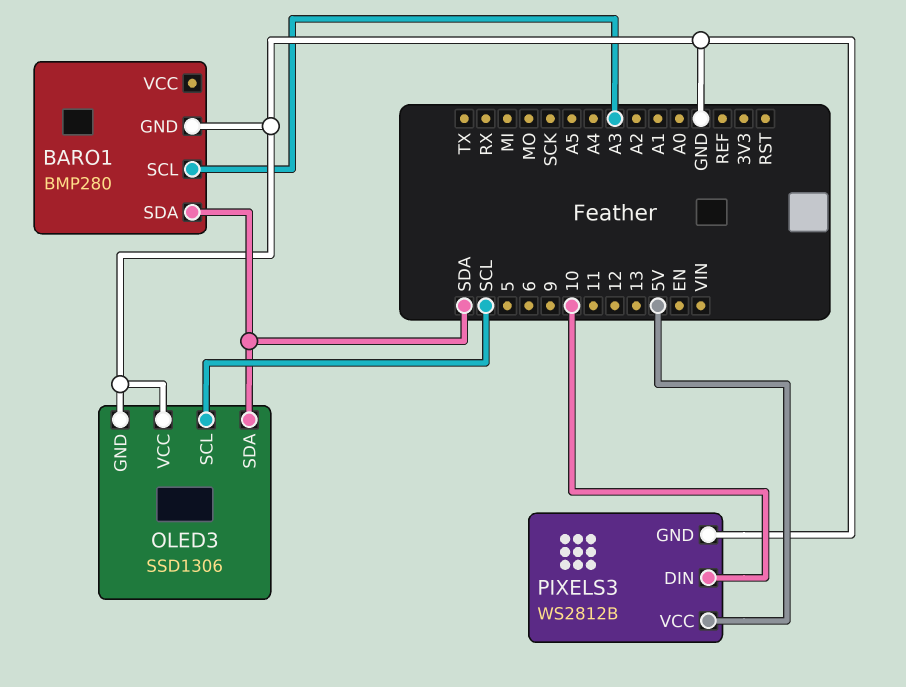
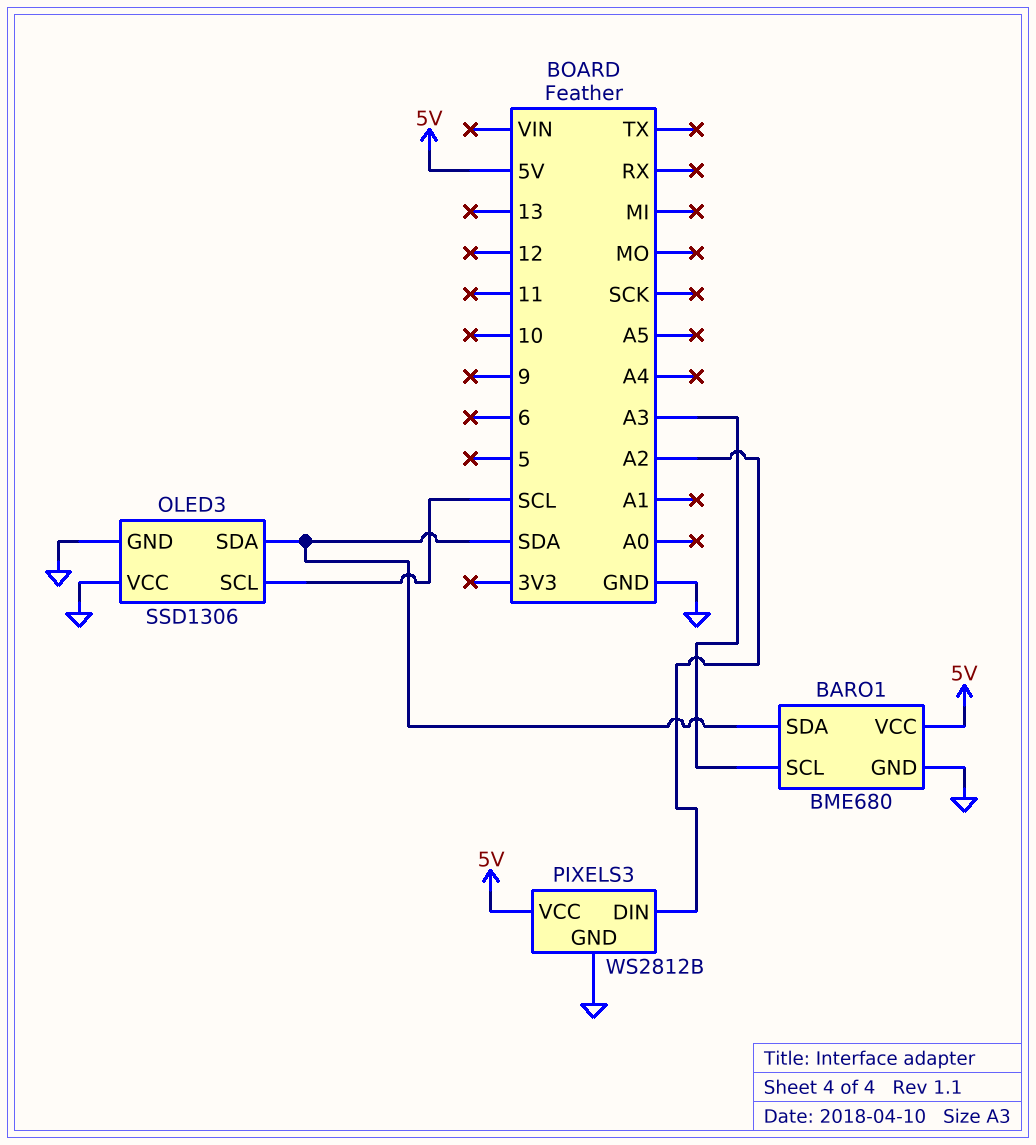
BARO1: BMP280 -> BME680
BARO1 pin VCC: none -> 5V
PIXELS3 pin DIN: 10 -> A2

